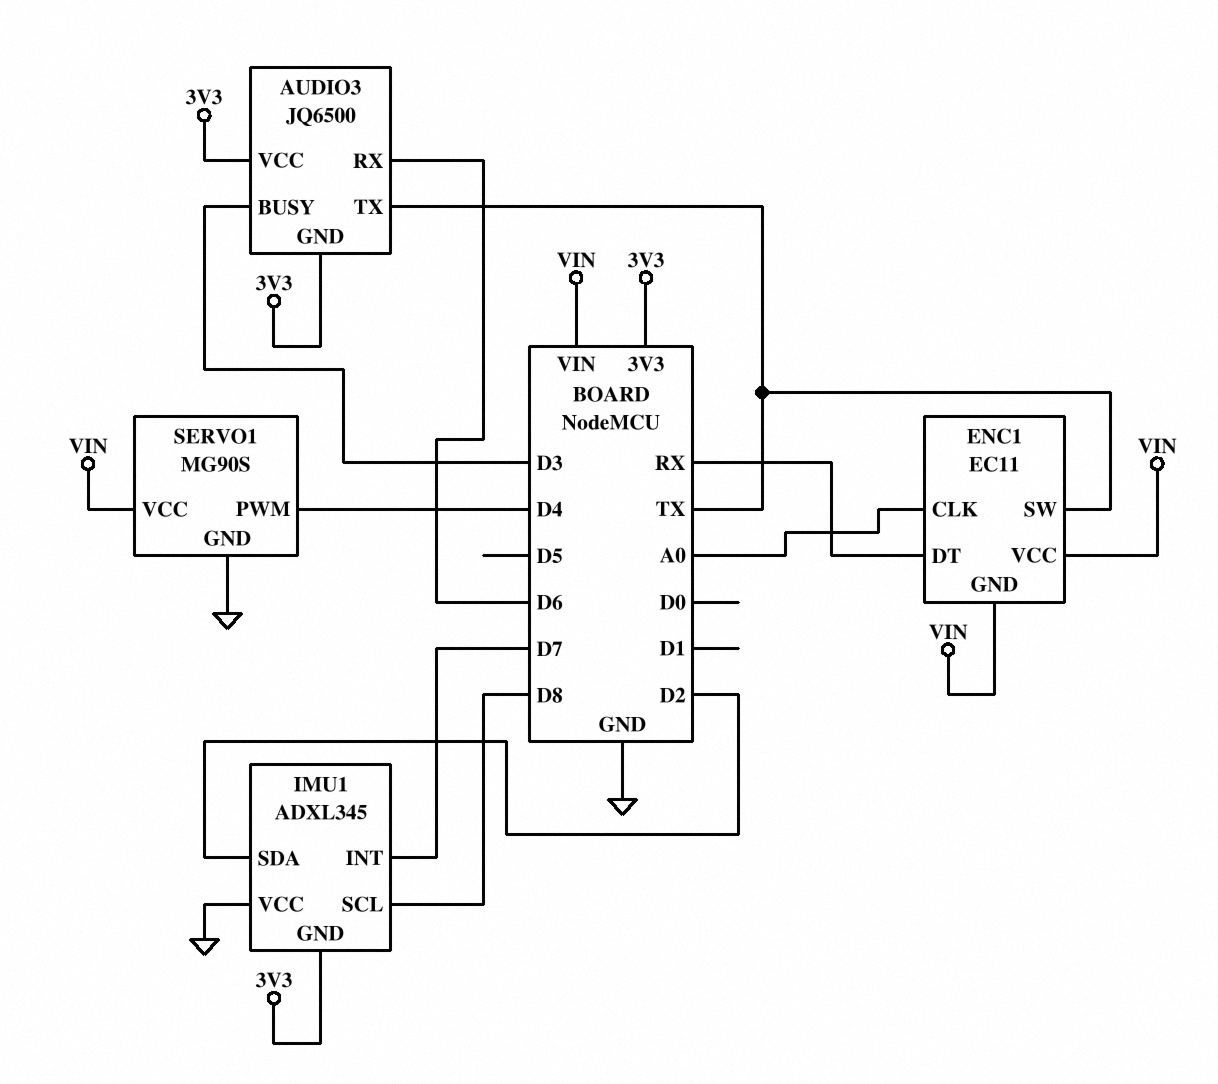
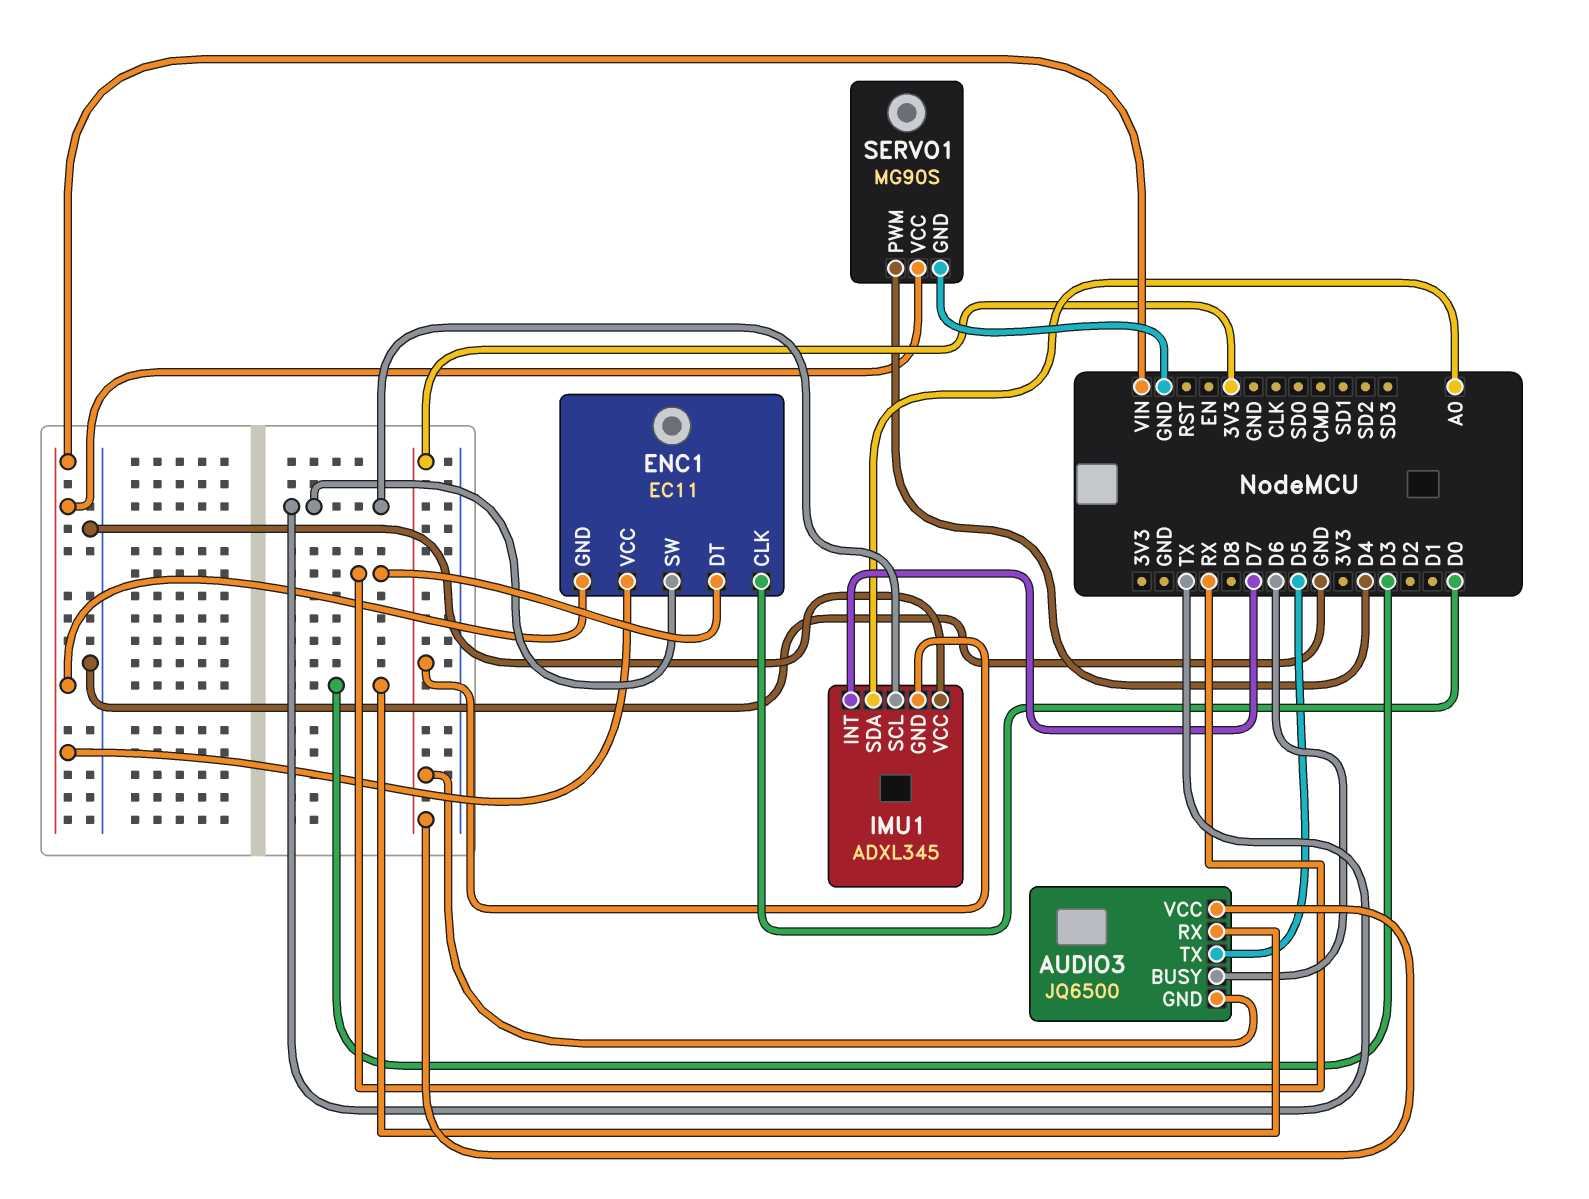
AUDIO3 pin BUSY: D3 -> D6
AUDIO3 pin RX: D6 -> D3
AUDIO3 pin TX: TX -> D5
ENC1 pin CLK: A0 -> D0
IMU1 pin SCL: D8 -> TX
IMU1 pin SDA: D2 -> A0

